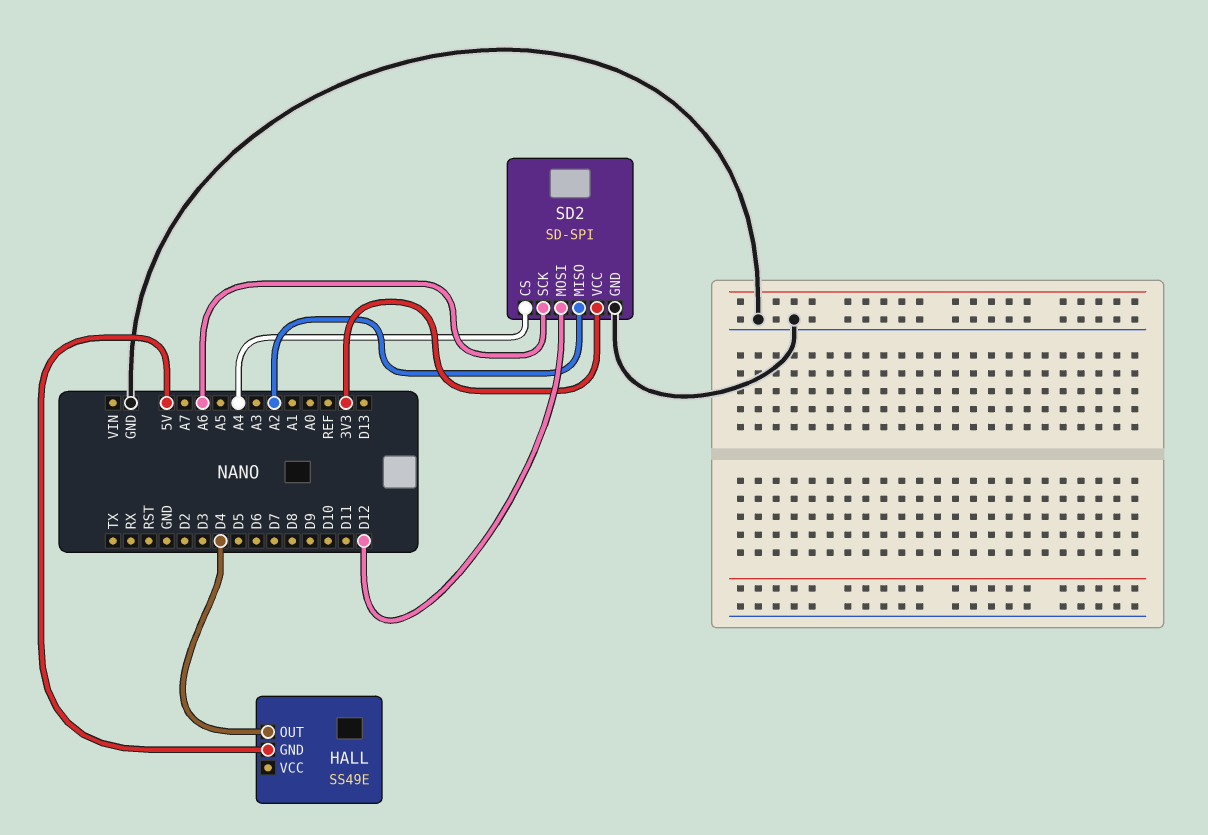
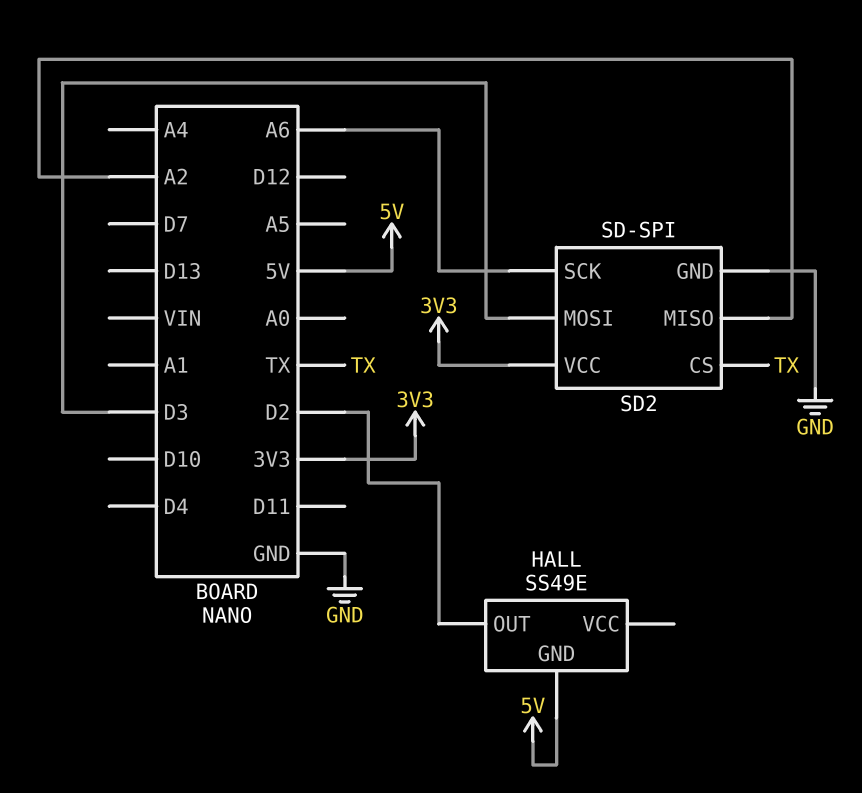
HALL pin OUT: D4 -> D2
SD2 pin CS: A4 -> TX
SD2 pin MOSI: D12 -> D3

